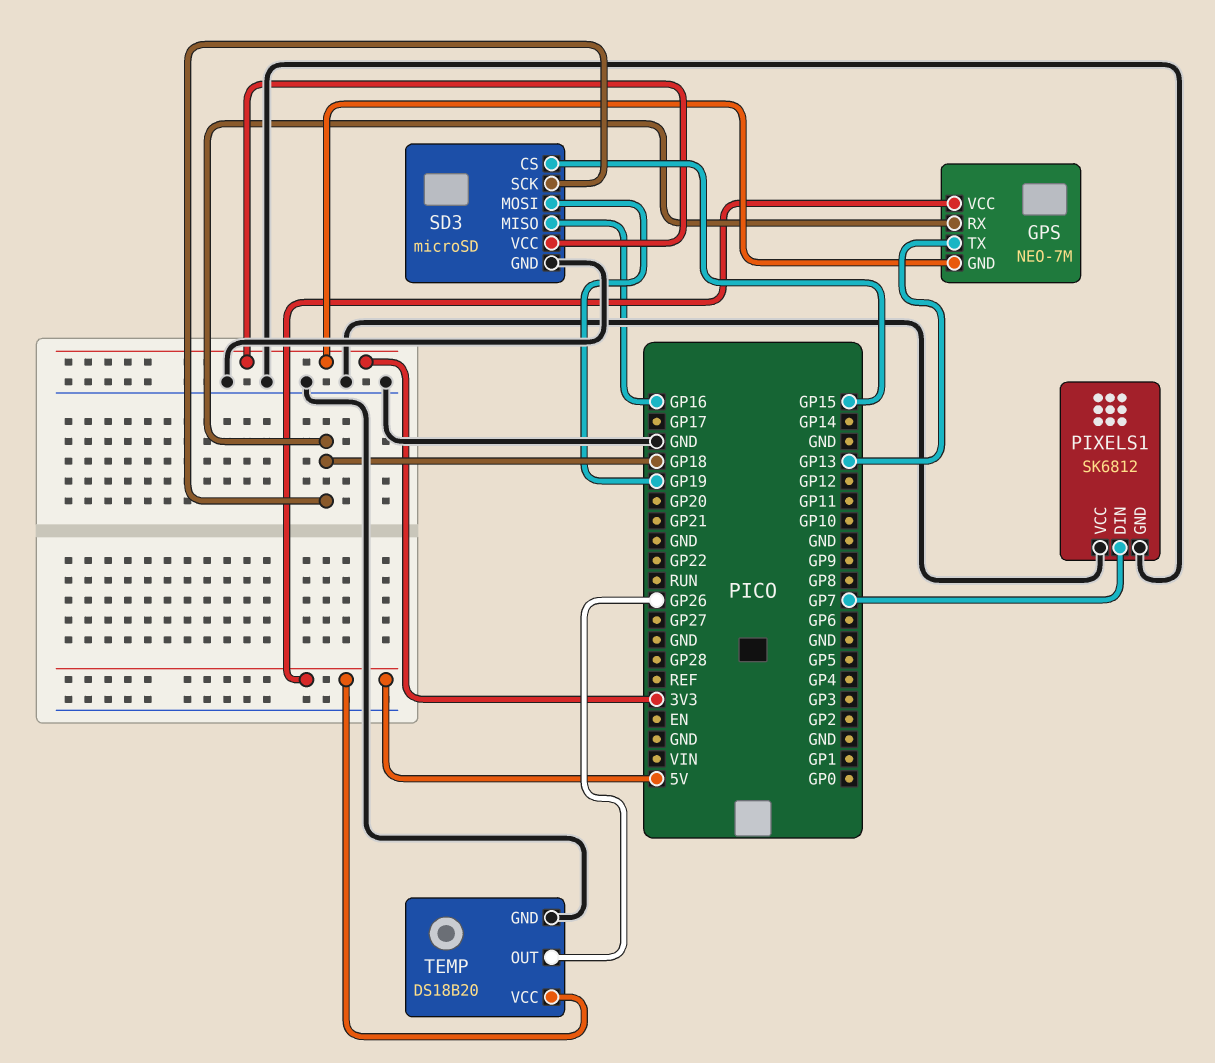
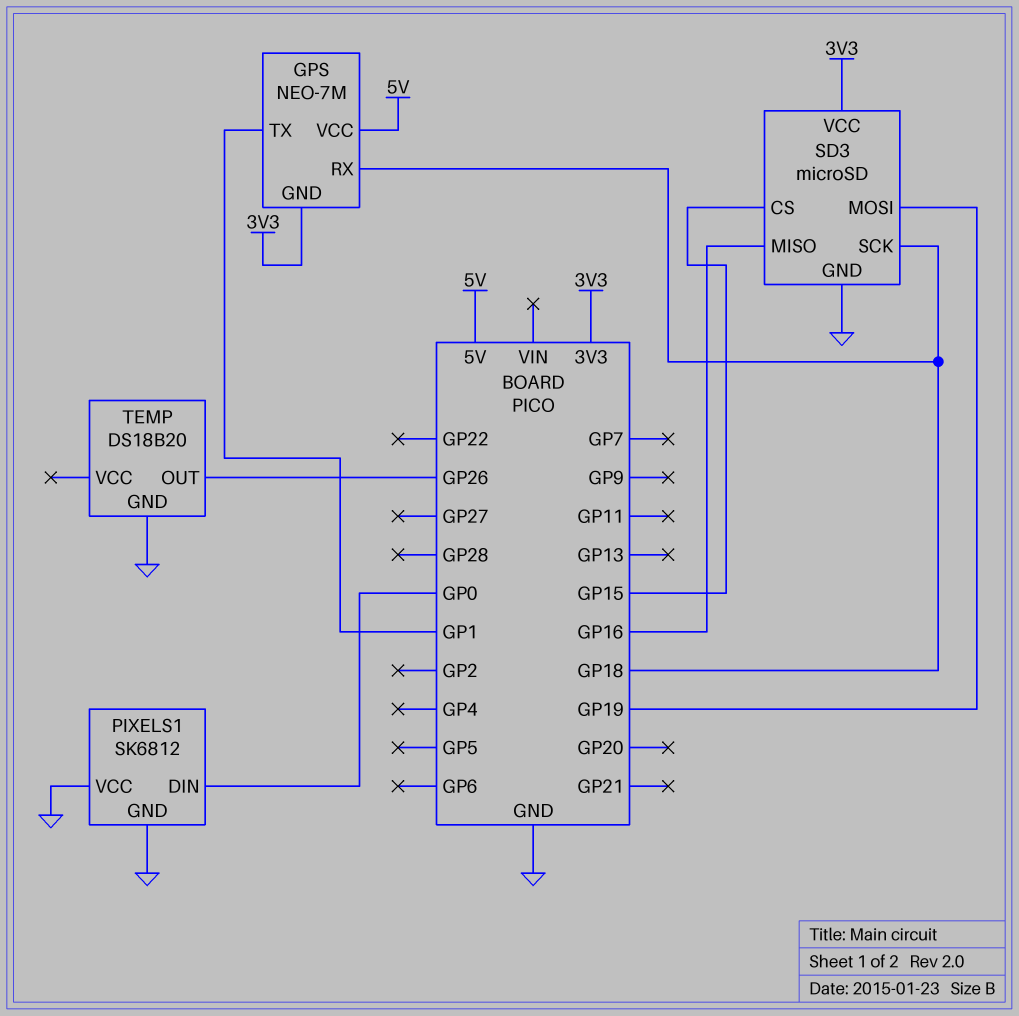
GPS pin TX: GP13 -> GP1
PIXELS1 pin DIN: GP7 -> GP0
TEMP pin VCC: 5V -> none

